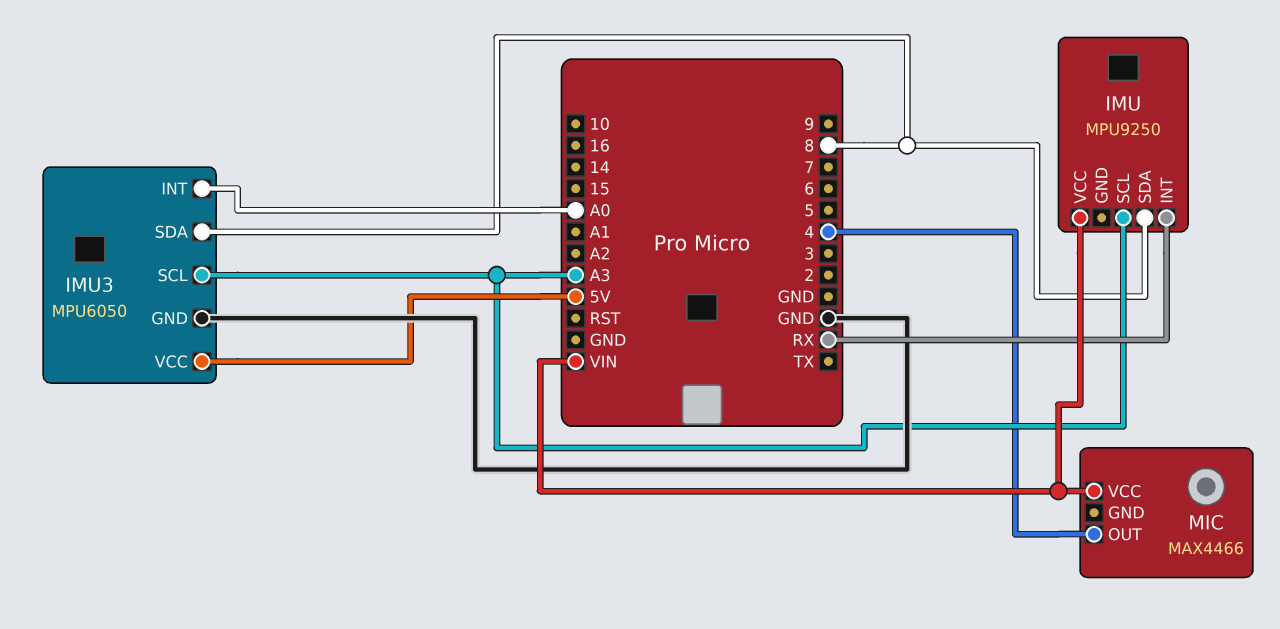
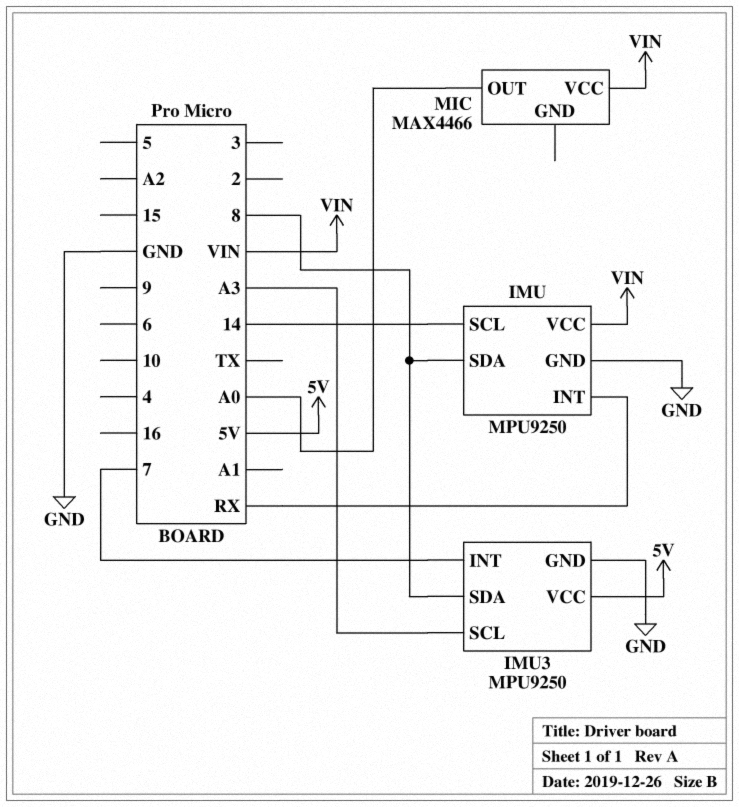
IMU pin GND: none -> GND
IMU pin SCL: A3 -> 14
IMU3: MPU6050 -> MPU9250
IMU3 pin INT: A0 -> 7
MIC pin OUT: 4 -> A0

